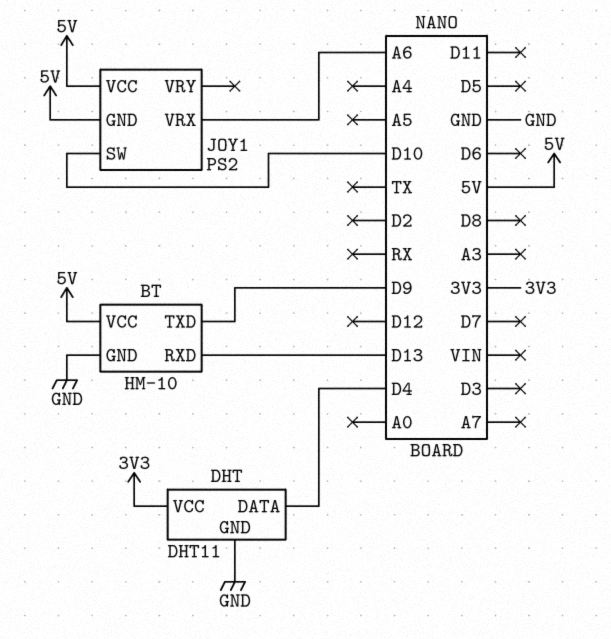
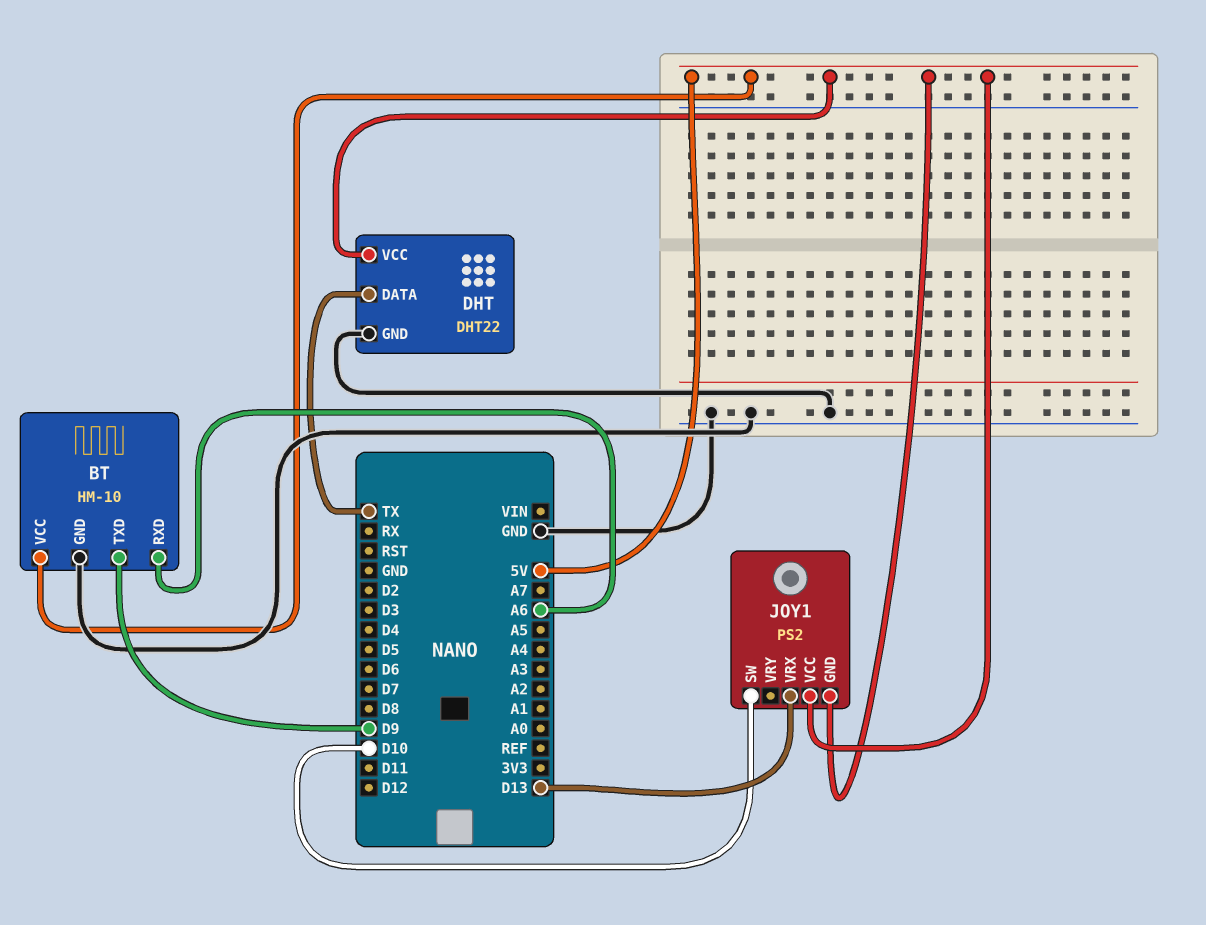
BT pin RXD: D13 -> A6
DHT: DHT11 -> DHT22
DHT pin DATA: D4 -> TX
DHT pin VCC: 3V3 -> 5V
JOY1 pin VRX: A6 -> D13

